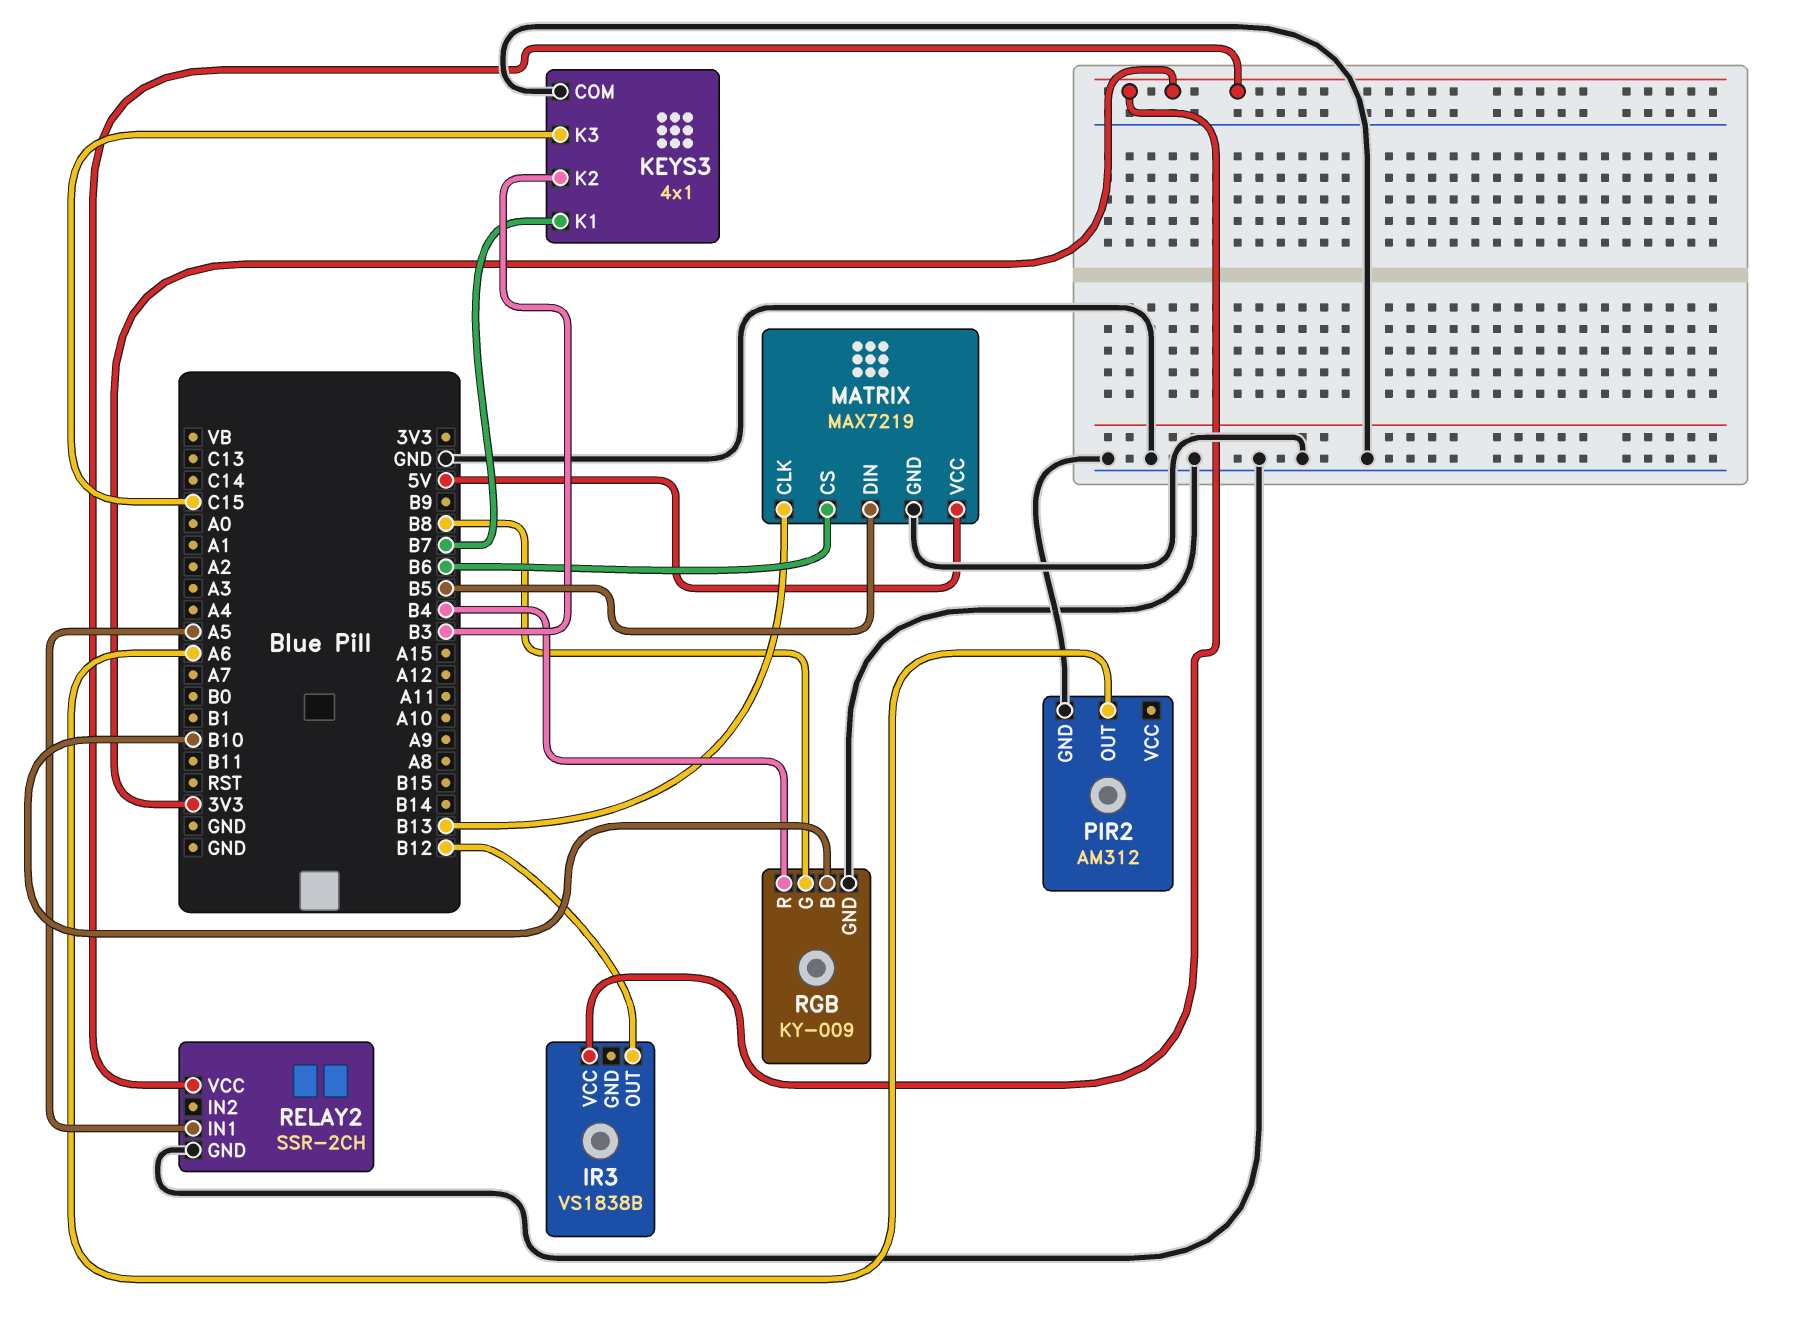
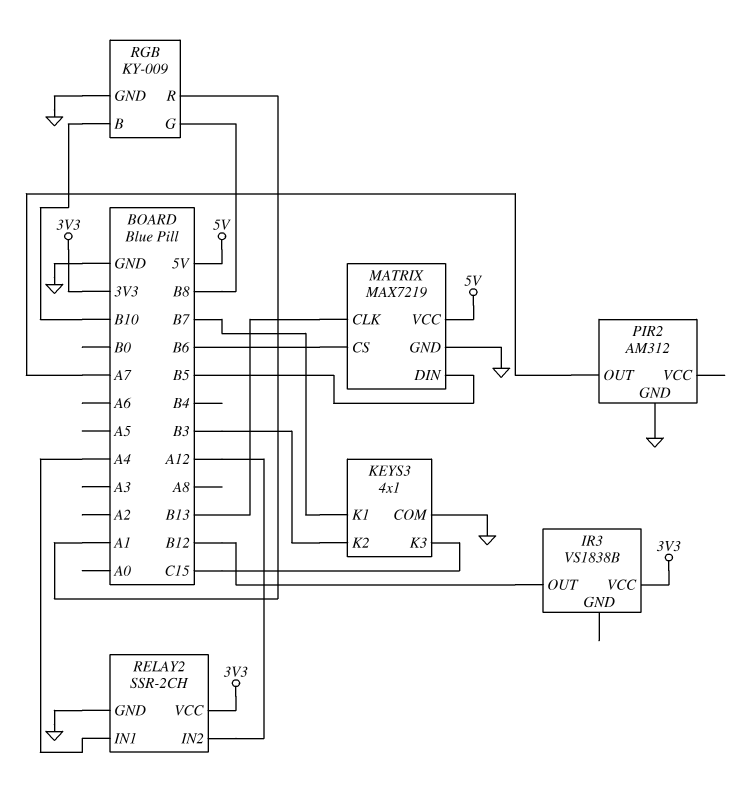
PIR2 pin OUT: A6 -> A7
RELAY2 pin IN1: A5 -> A4
RELAY2 pin IN2: none -> A12
RGB pin R: B4 -> A1

